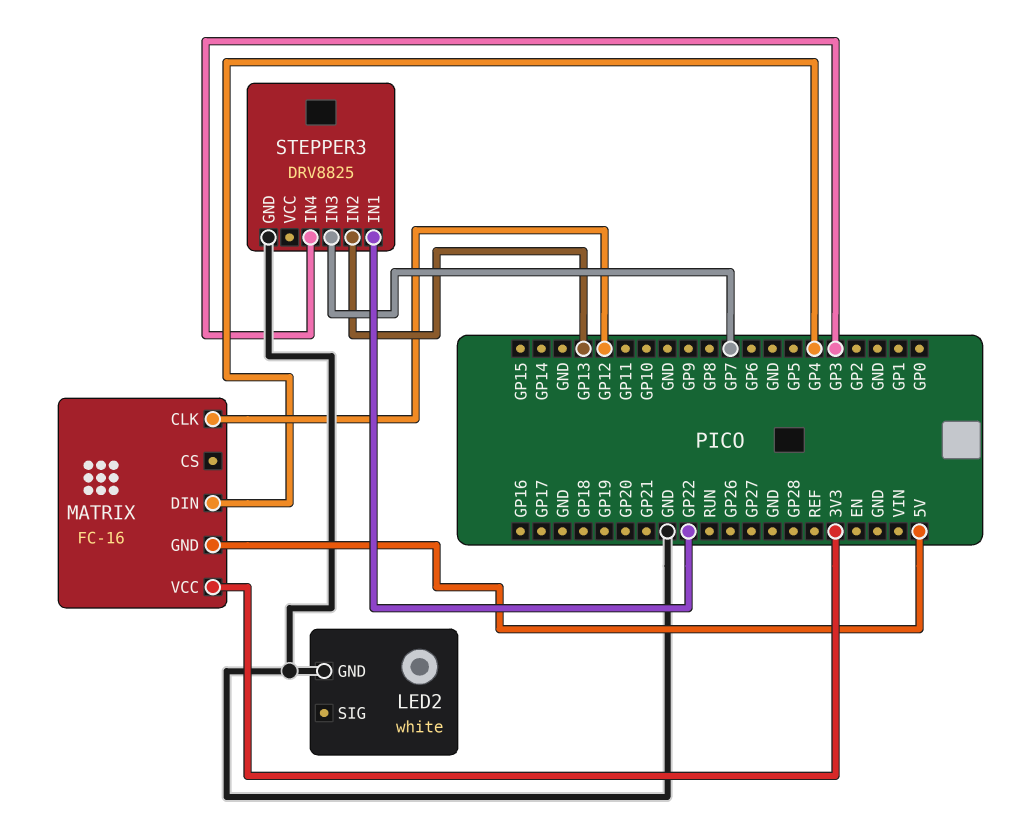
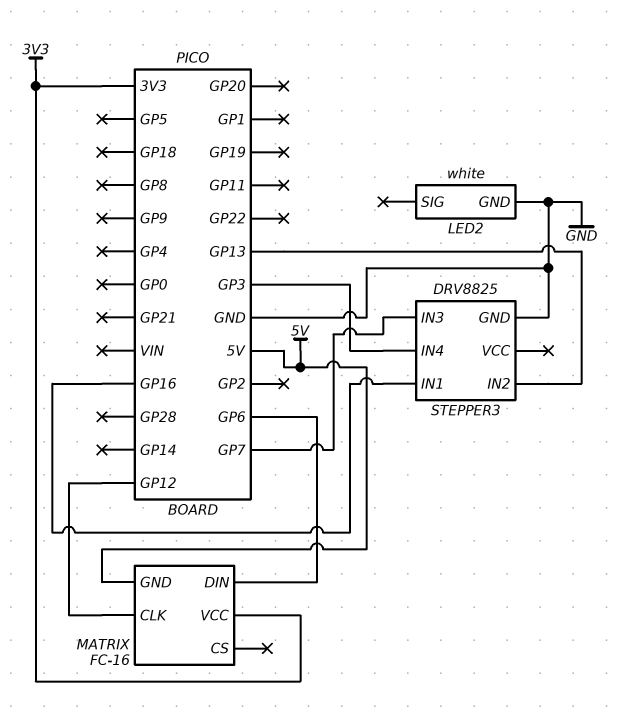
MATRIX pin DIN: GP4 -> GP6
STEPPER3 pin IN1: GP22 -> GP16

